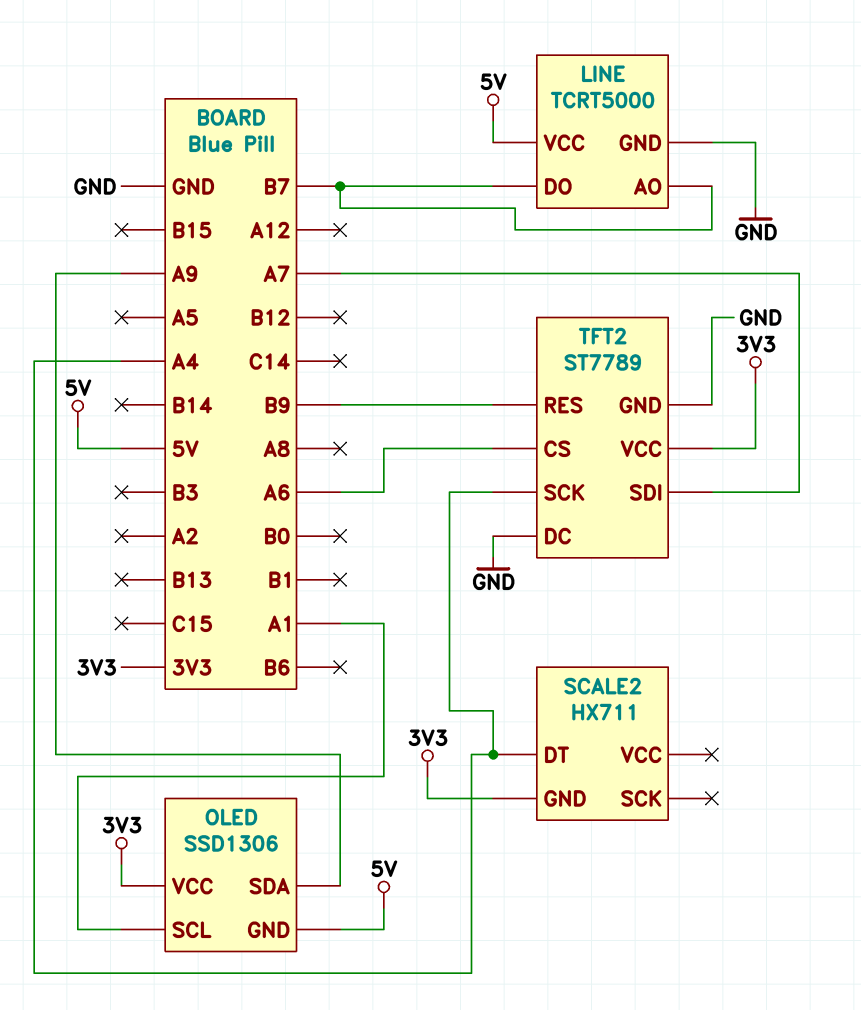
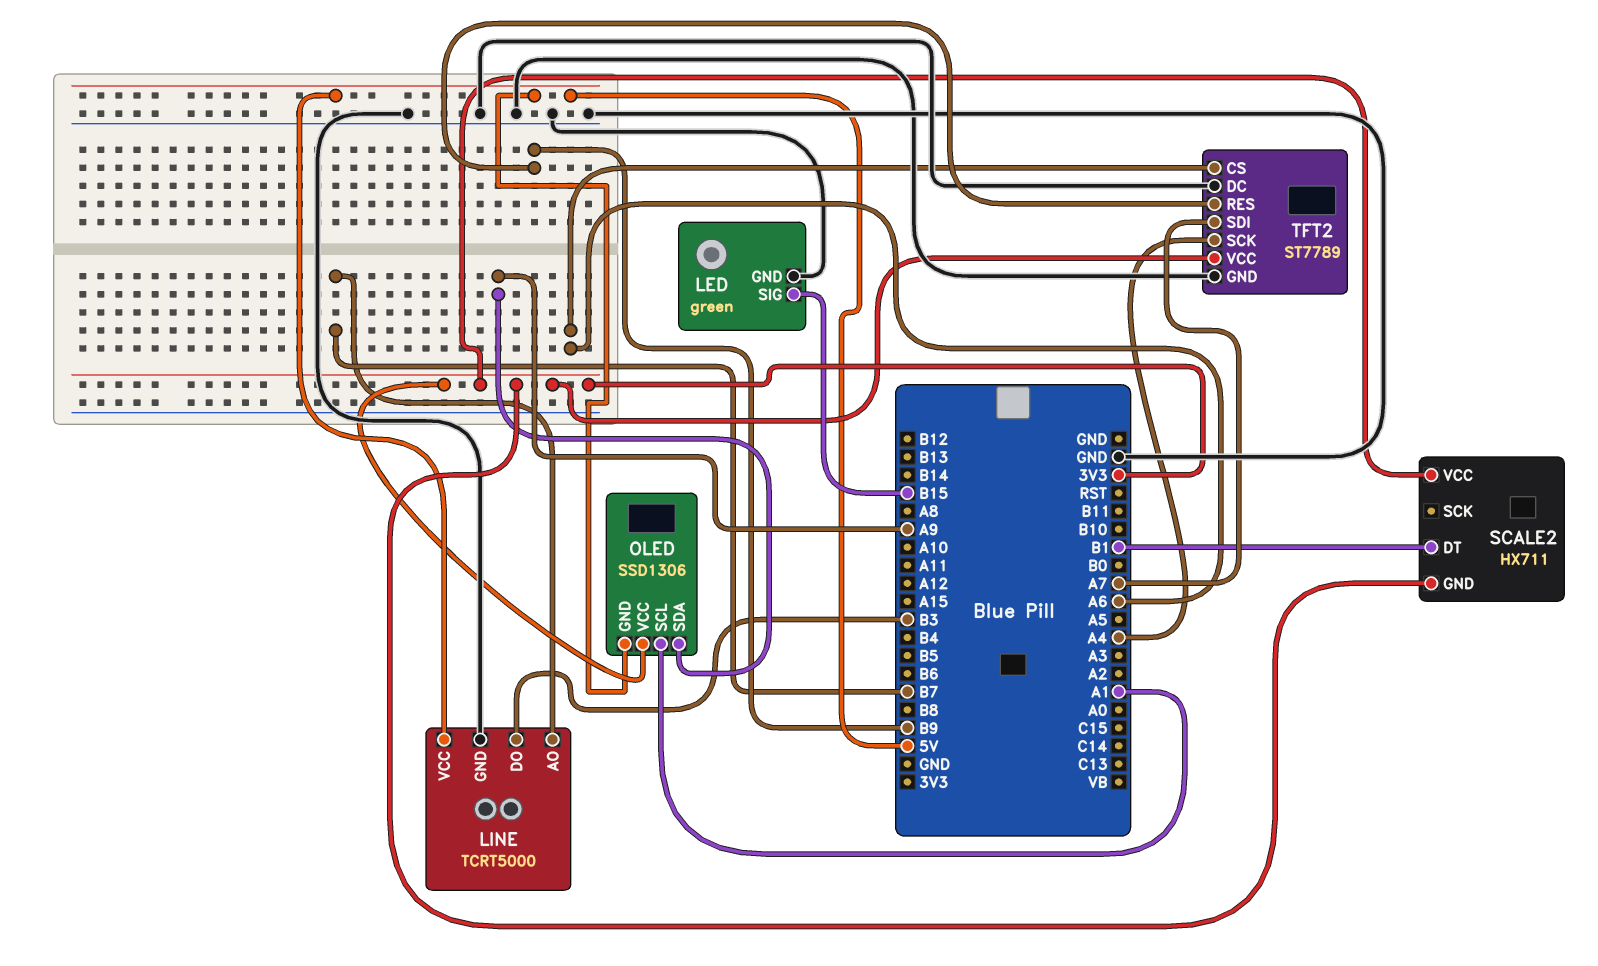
LED: none -> green
LED pin GND: none -> GND
LED pin SIG: none -> B15
LINE pin DO: B7 -> B3
SCALE2 pin DT: A4 -> B1
SCALE2 pin VCC: none -> 3V3

